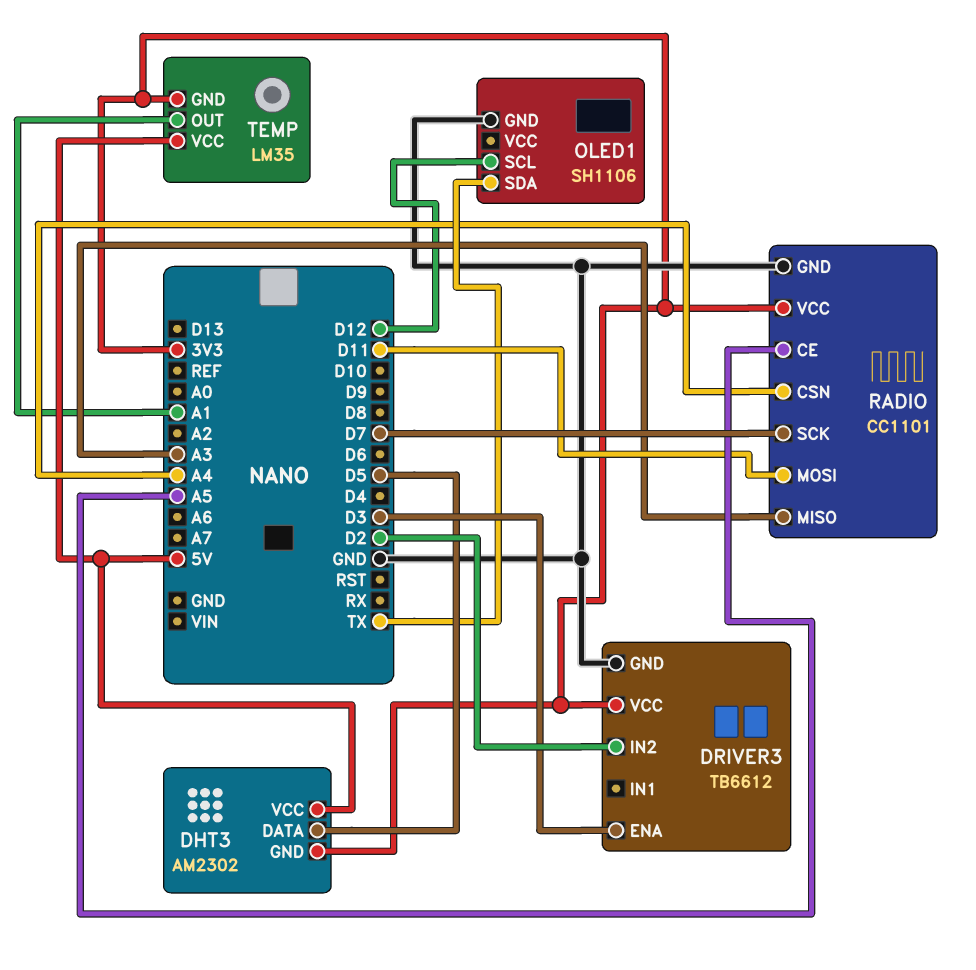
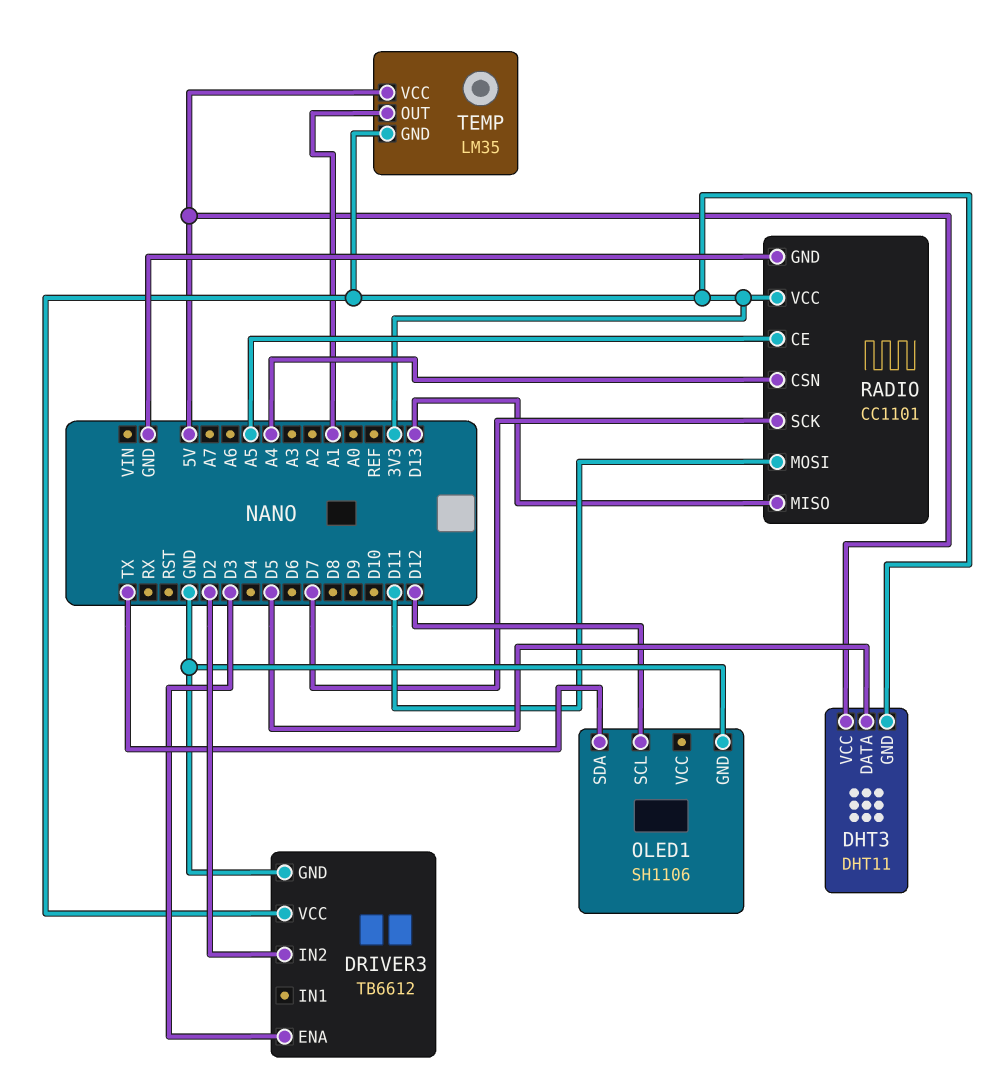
DHT3: AM2302 -> DHT11
RADIO pin MISO: A3 -> D13

